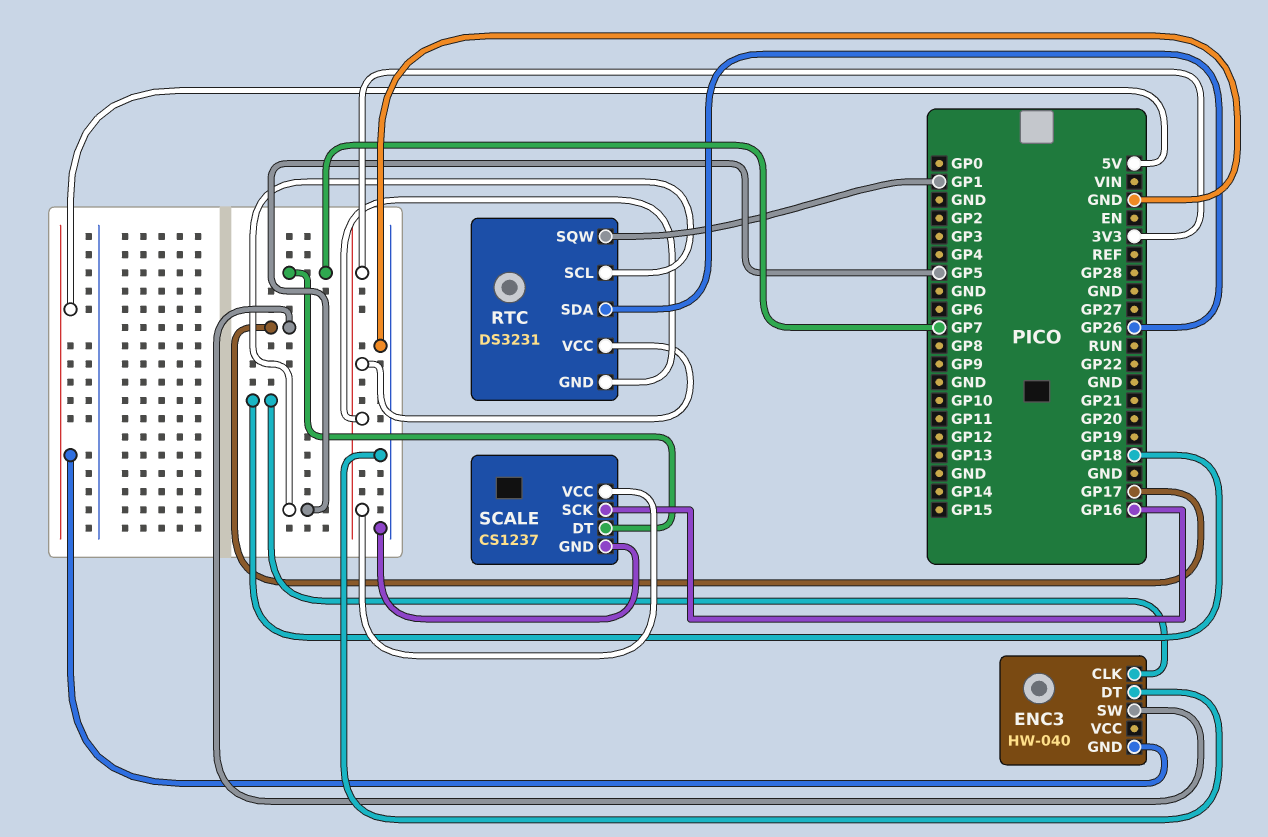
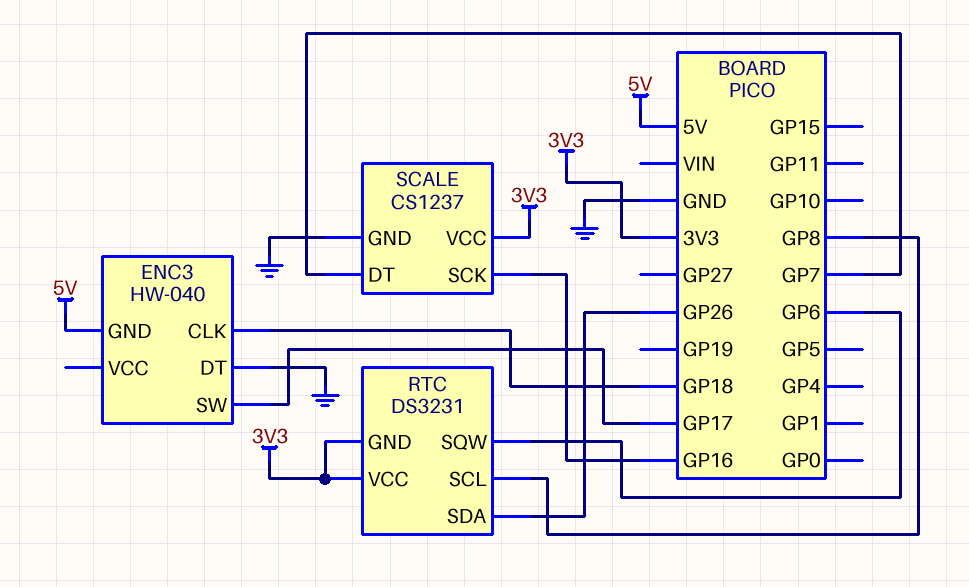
RTC pin SCL: GP5 -> GP8
RTC pin SQW: GP1 -> GP6

